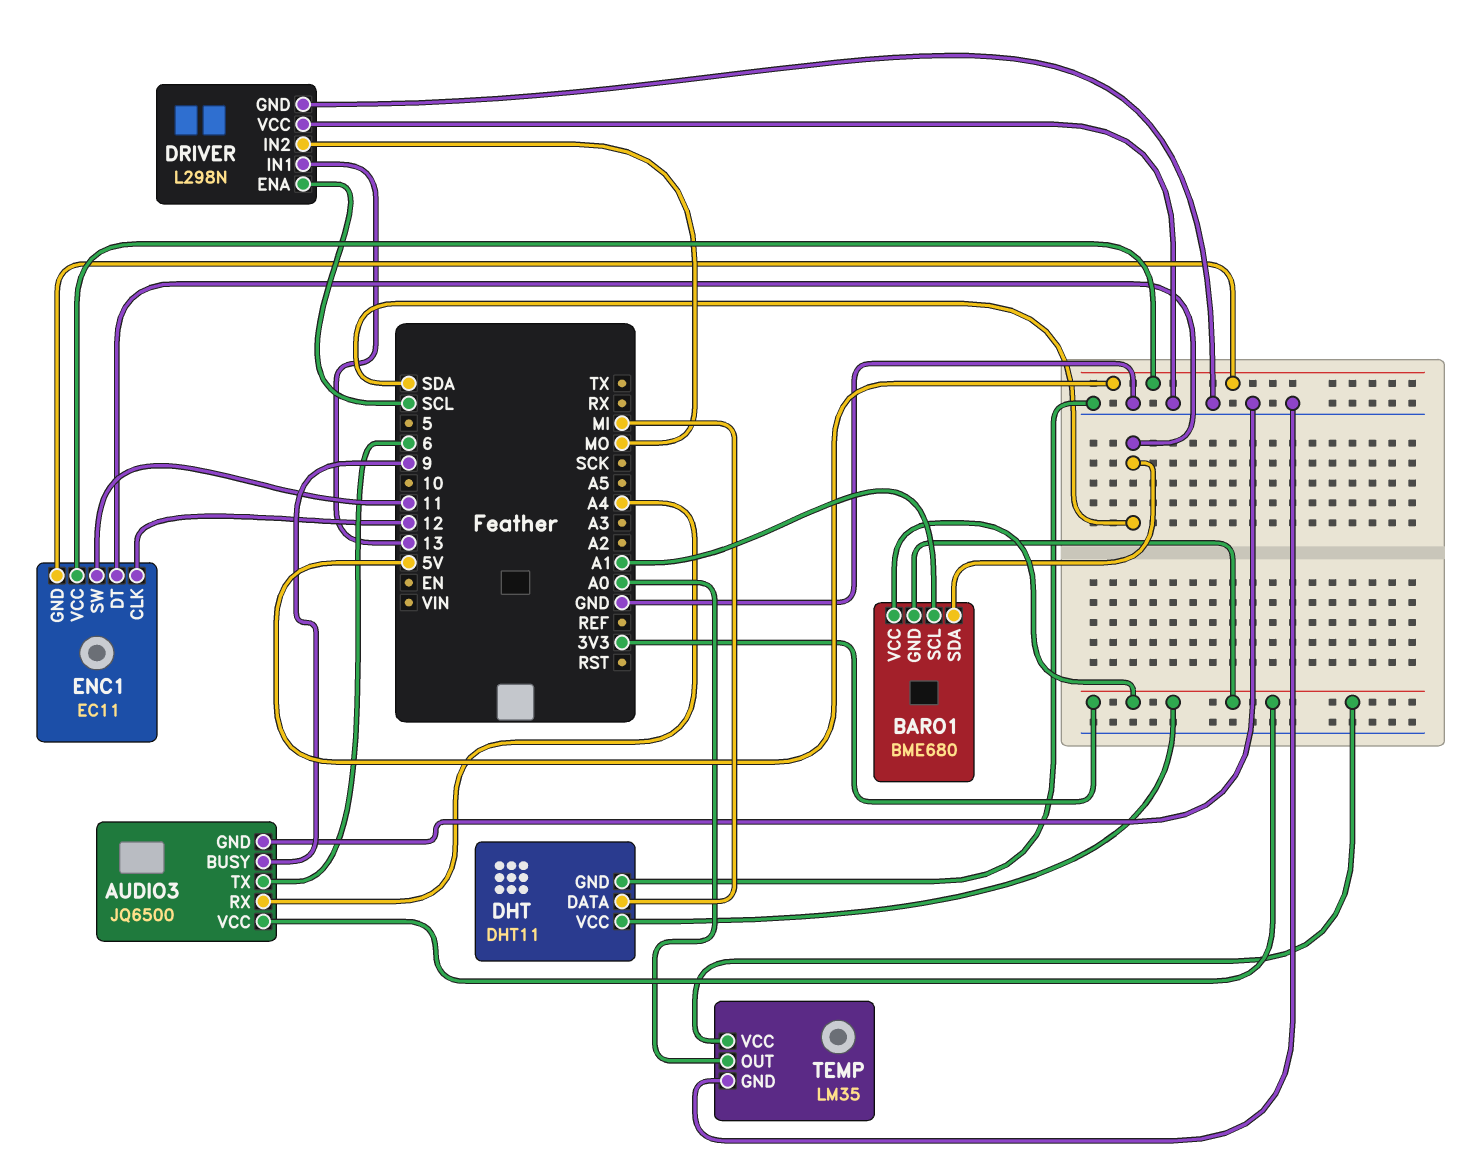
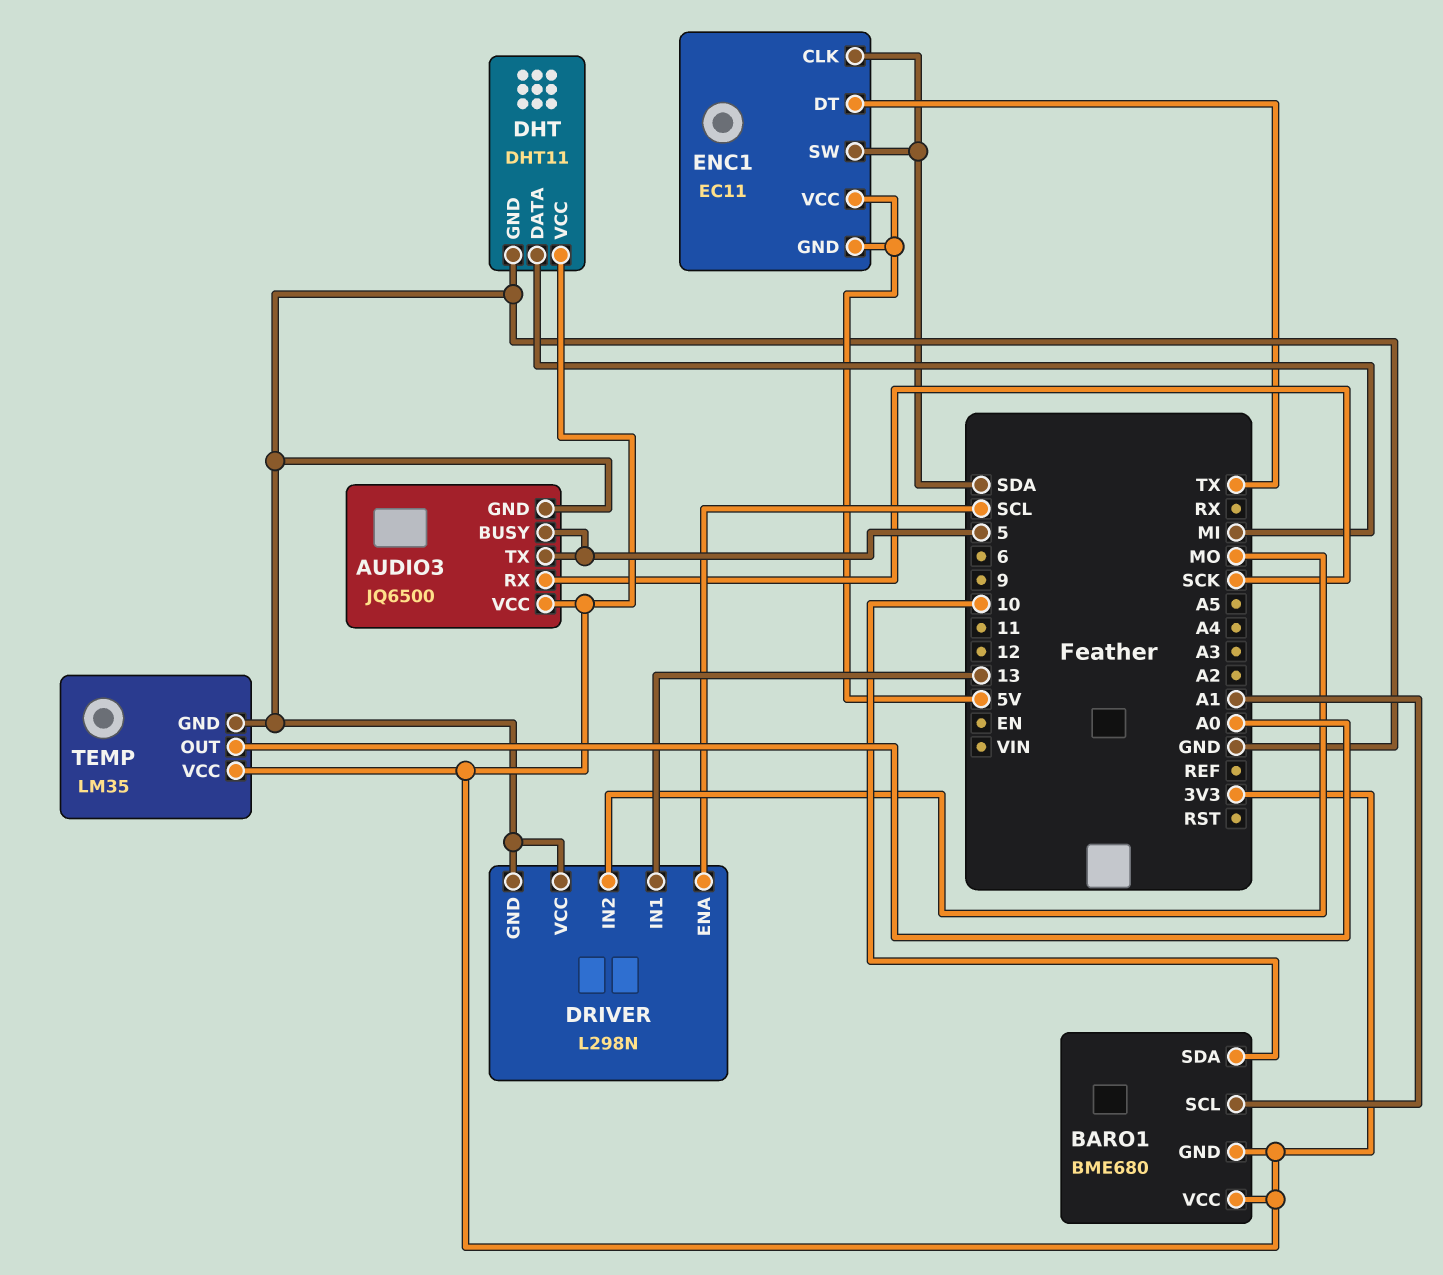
AUDIO3 pin BUSY: 9 -> 5
AUDIO3 pin RX: A4 -> SCK
AUDIO3 pin TX: 6 -> 5
BARO1 pin SDA: SDA -> 10
ENC1 pin CLK: 12 -> SDA
ENC1 pin DT: SDA -> TX
ENC1 pin SW: 11 -> SDA

